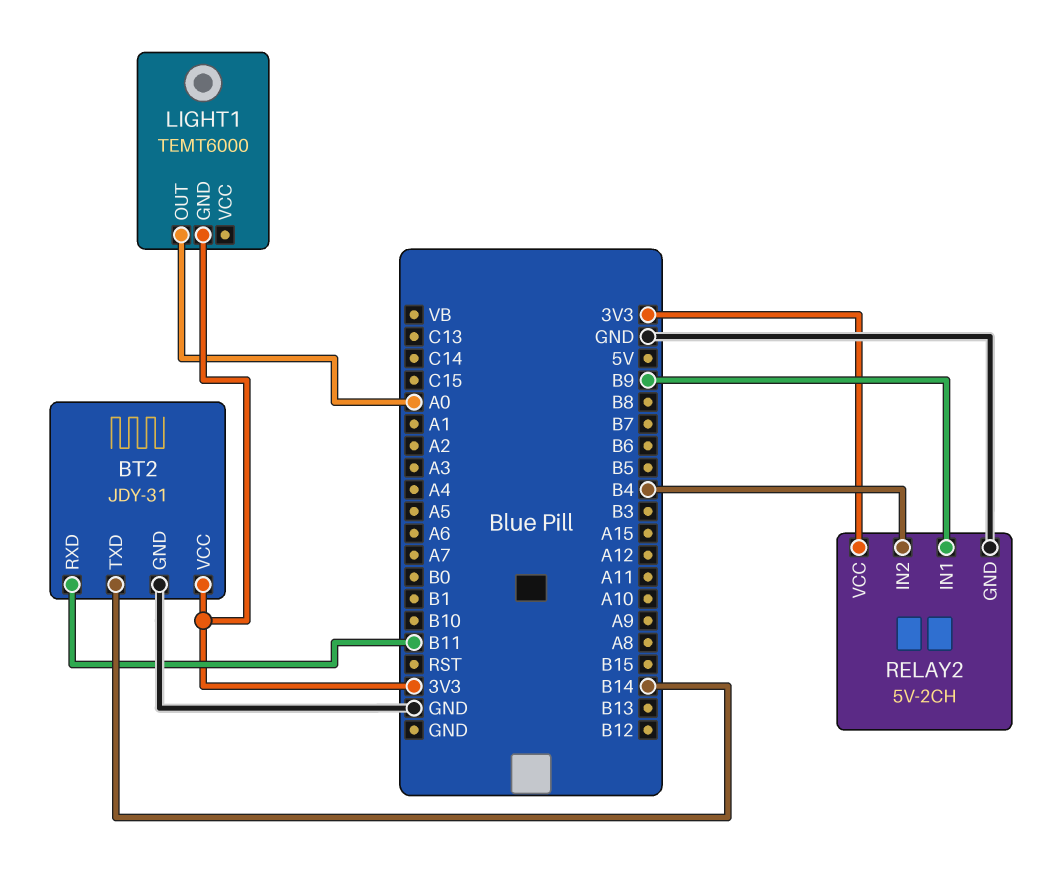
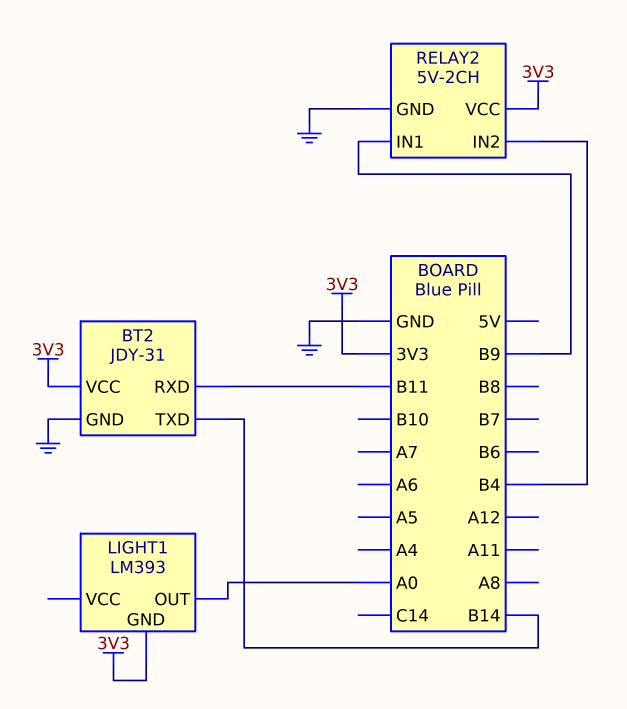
LIGHT1: TEMT6000 -> LM393

